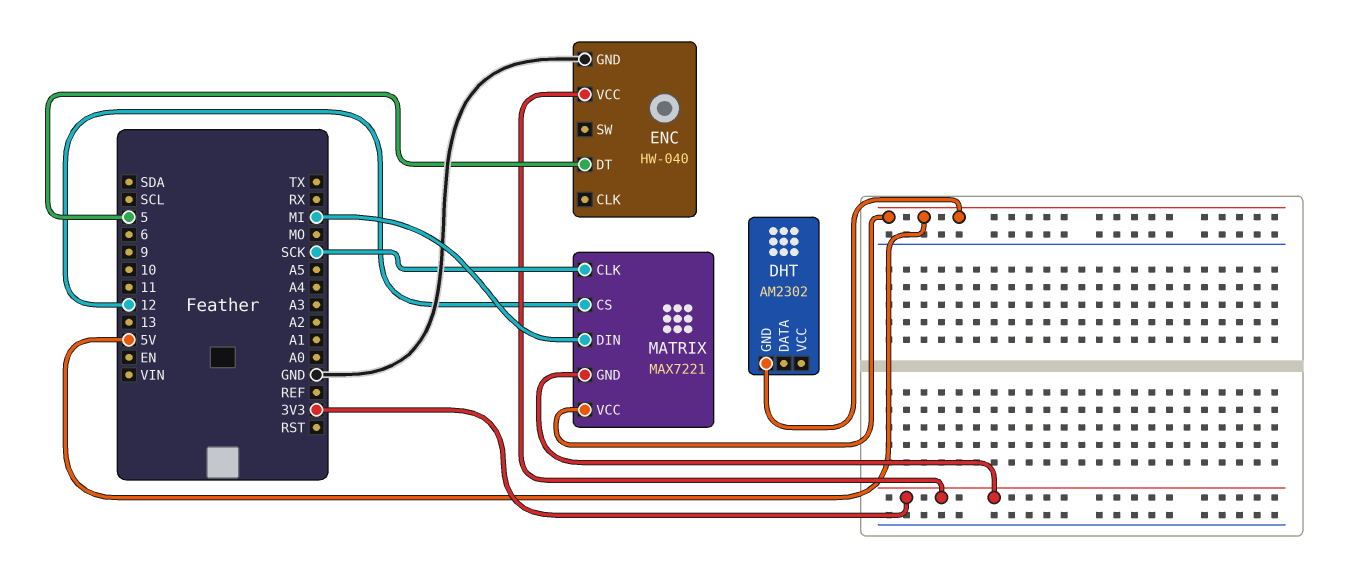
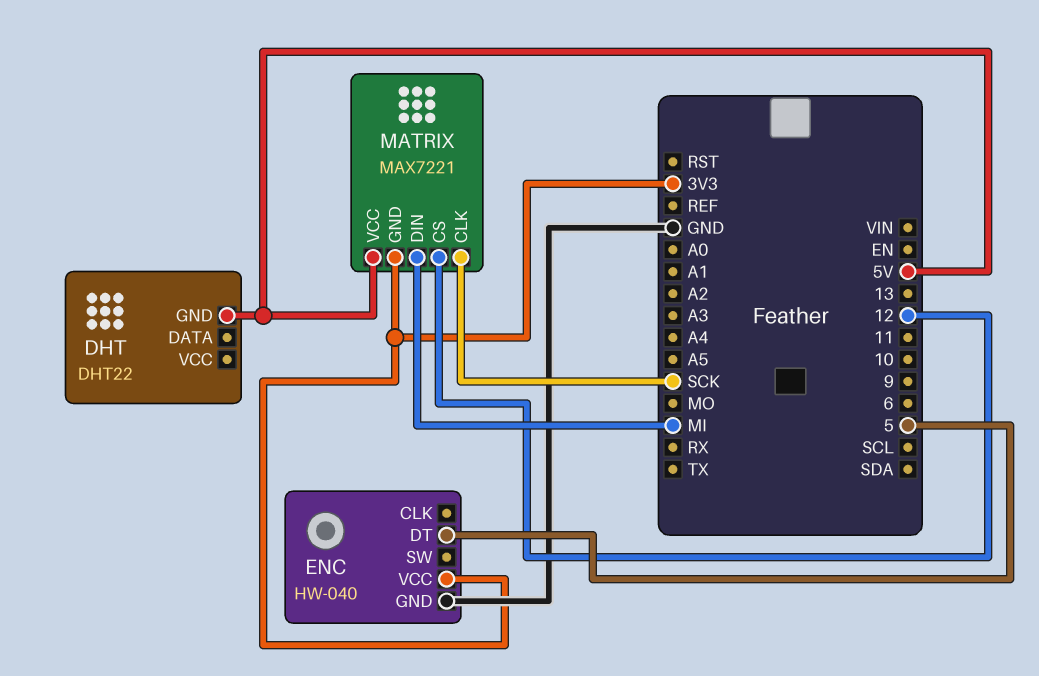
DHT: AM2302 -> DHT22

